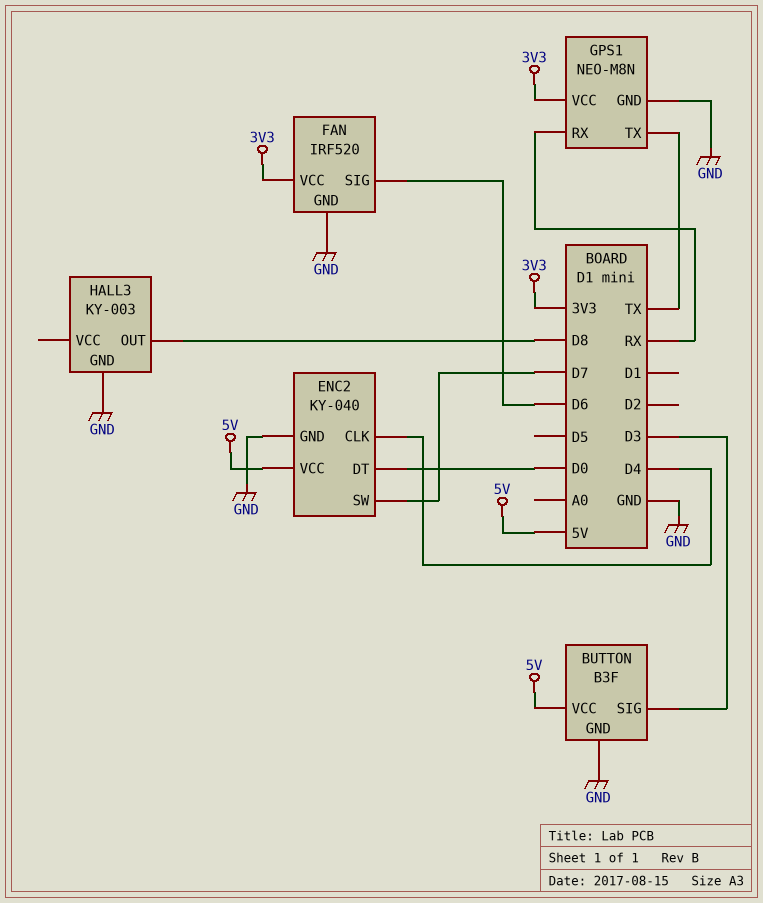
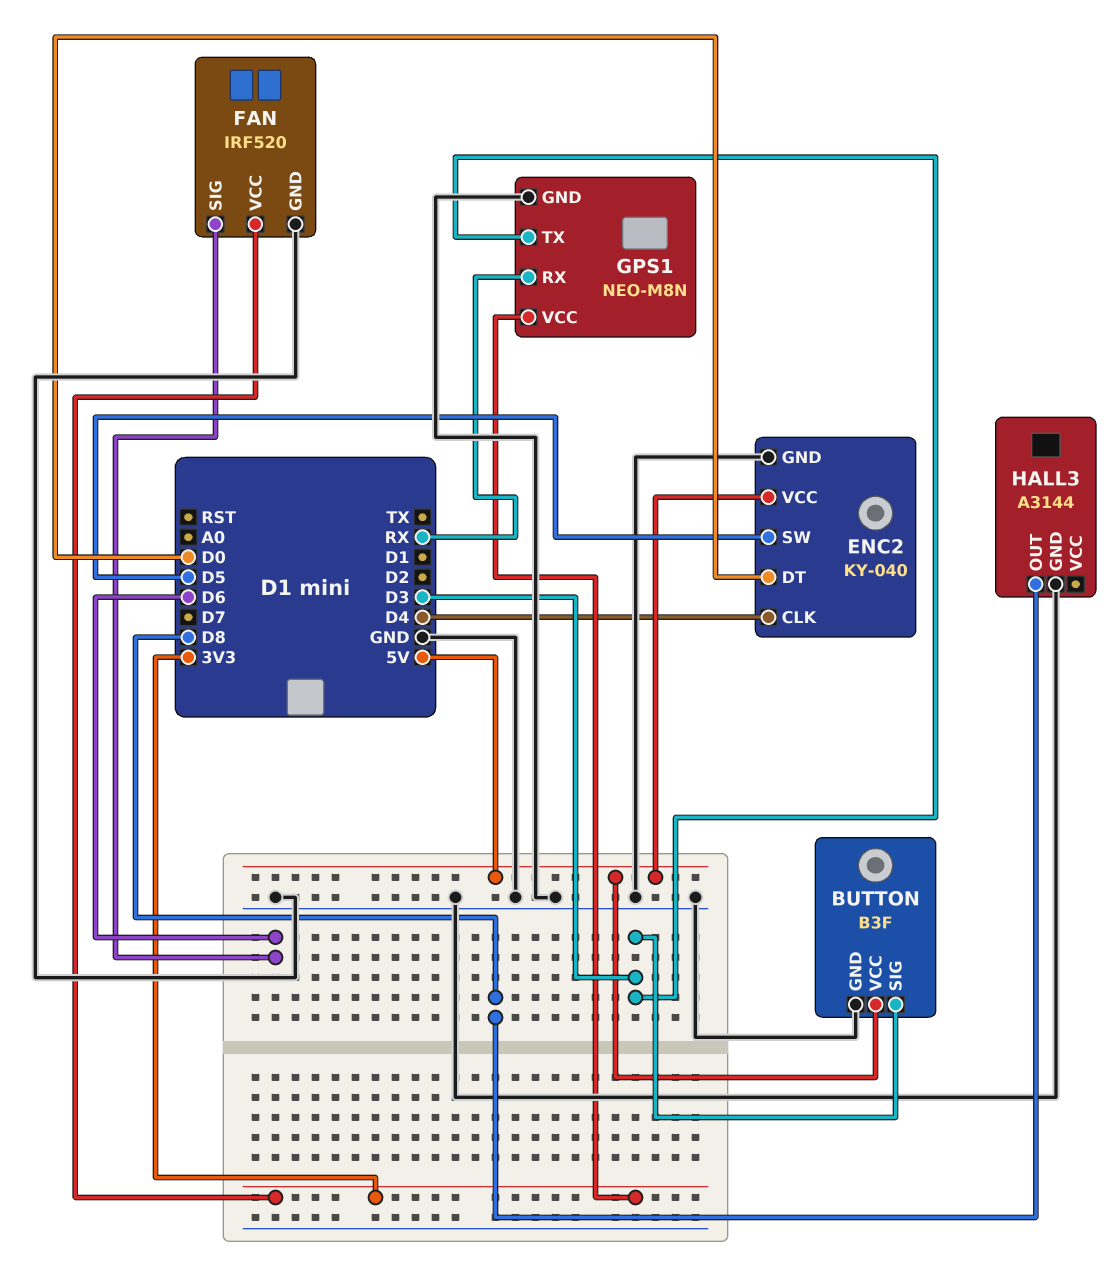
ENC2 pin SW: D7 -> D5
GPS1 pin TX: TX -> D3
HALL3: KY-003 -> A3144

